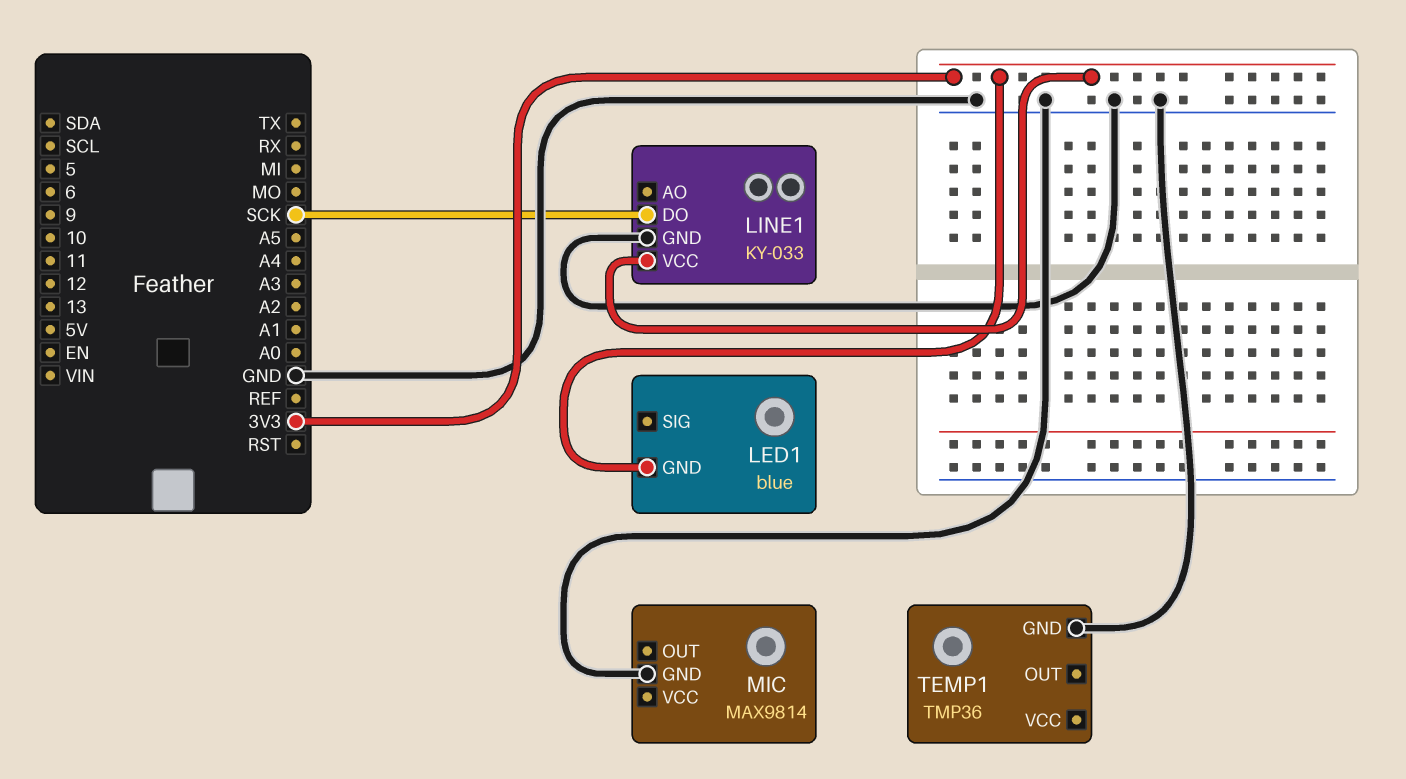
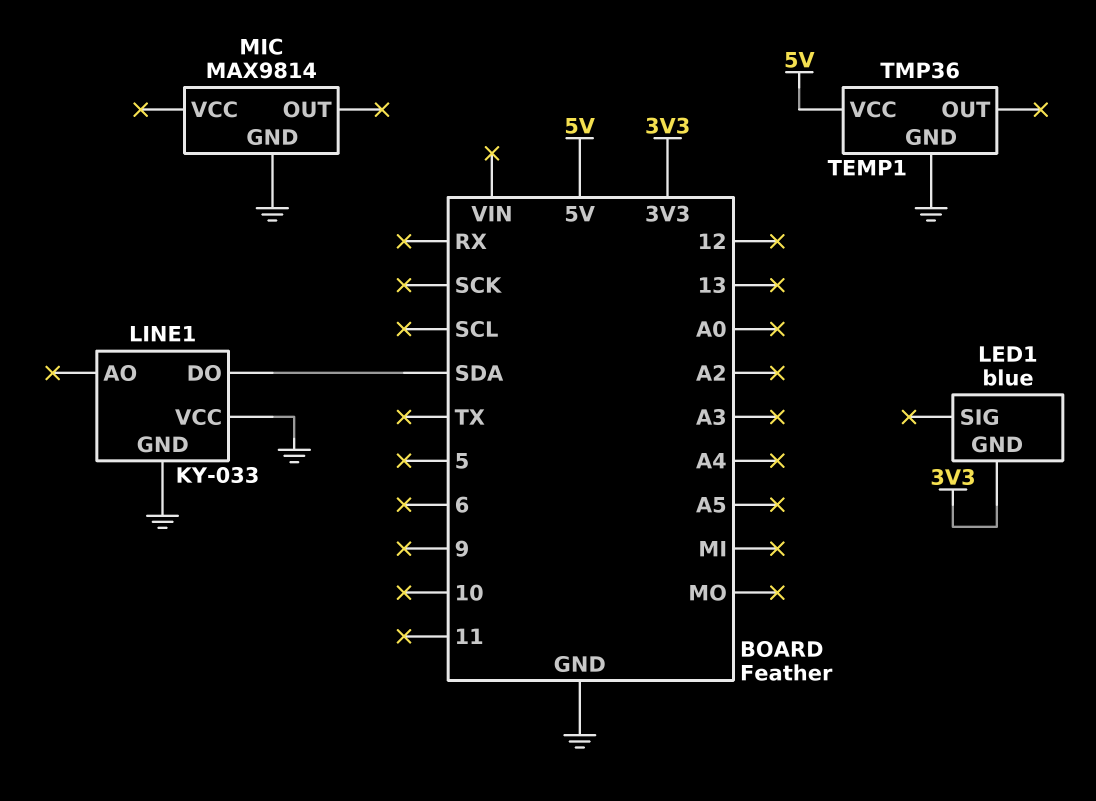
LINE1 pin DO: SCK -> SDA
LINE1 pin VCC: 3V3 -> GND
TEMP1 pin VCC: none -> 5V

